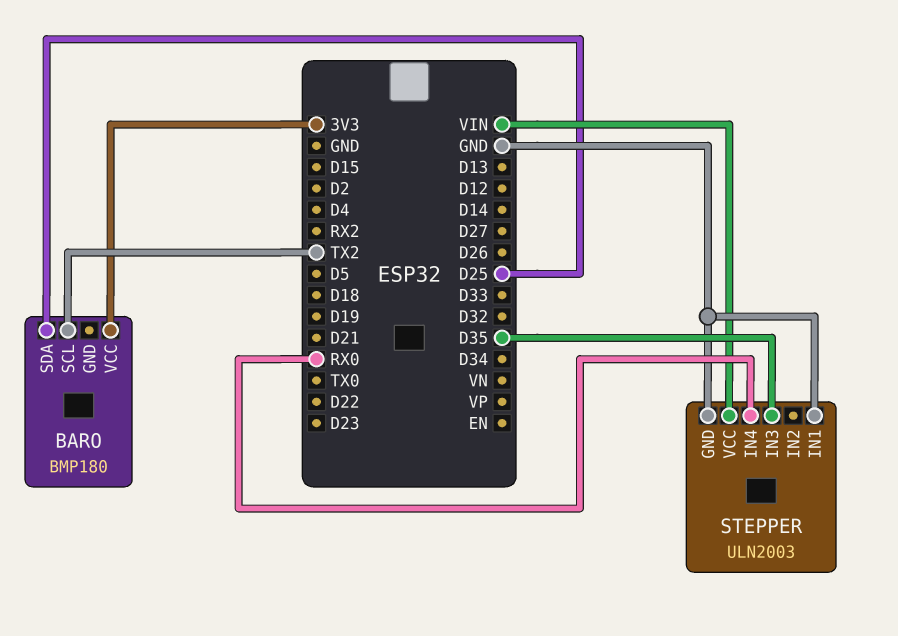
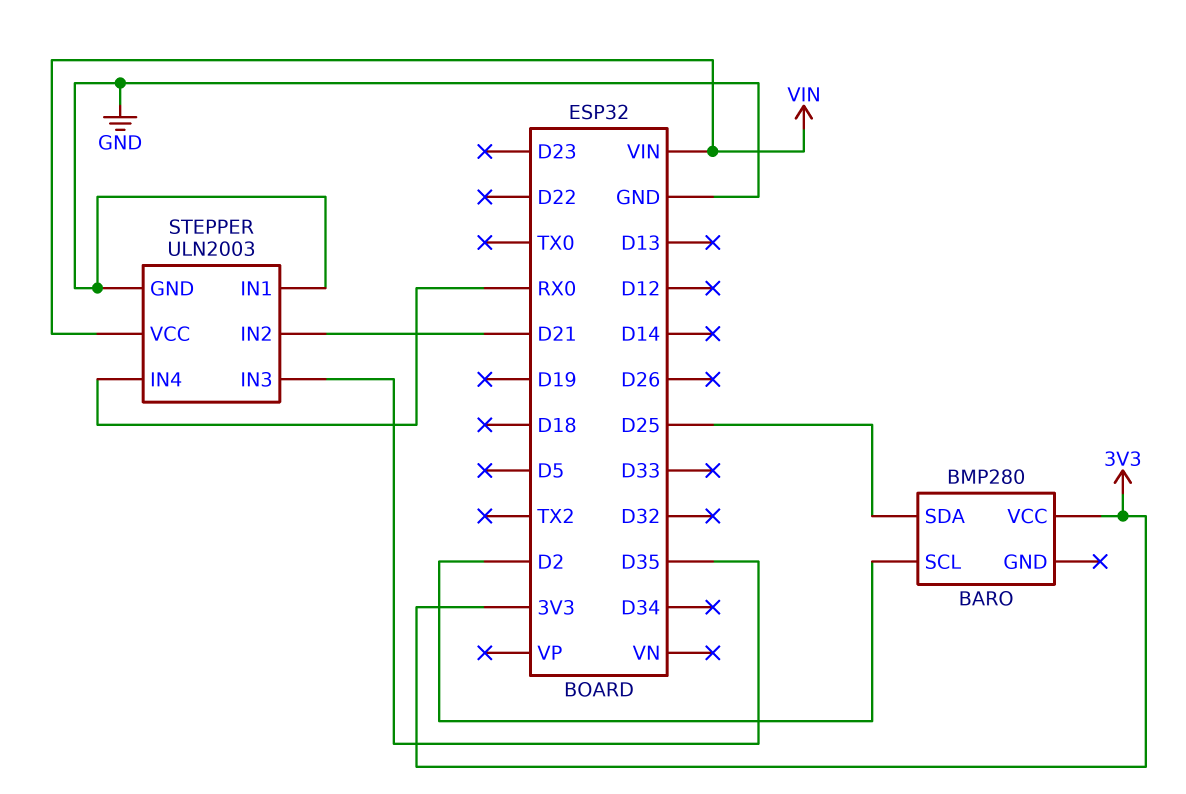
BARO: BMP180 -> BMP280
BARO pin SCL: TX2 -> D2
STEPPER pin IN2: none -> D21

